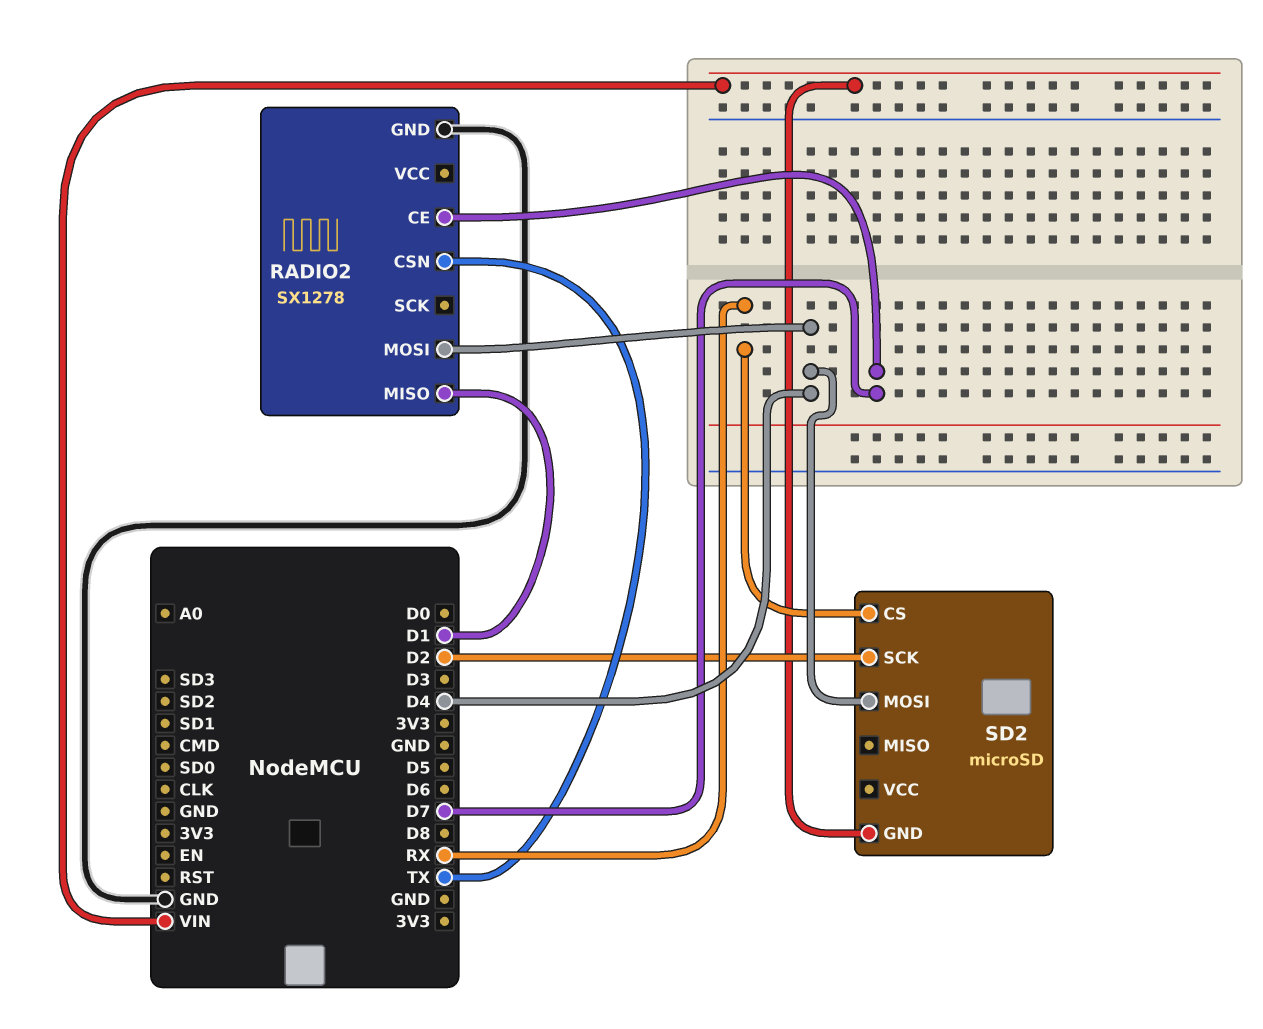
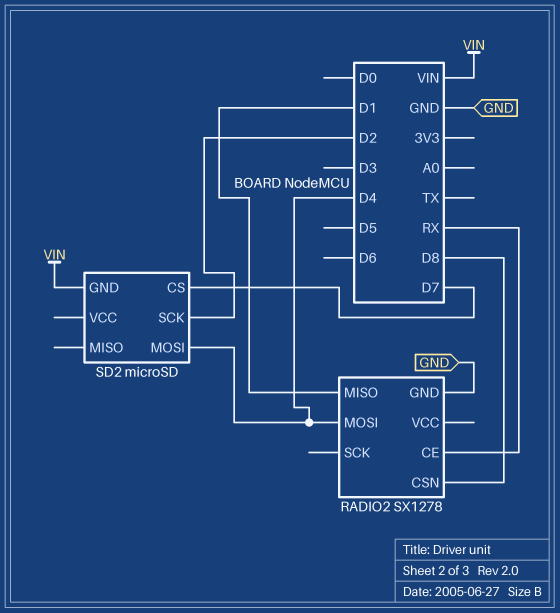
RADIO2 pin CE: D7 -> RX
RADIO2 pin CSN: TX -> D8
SD2 pin CS: RX -> D7

